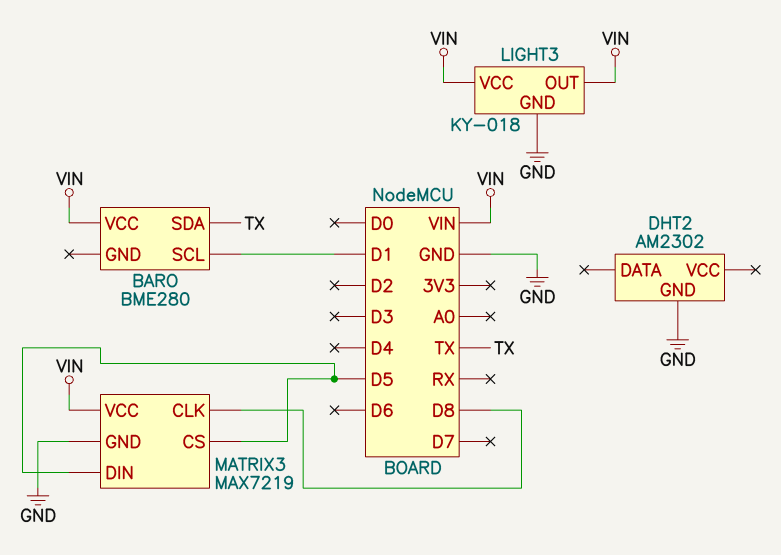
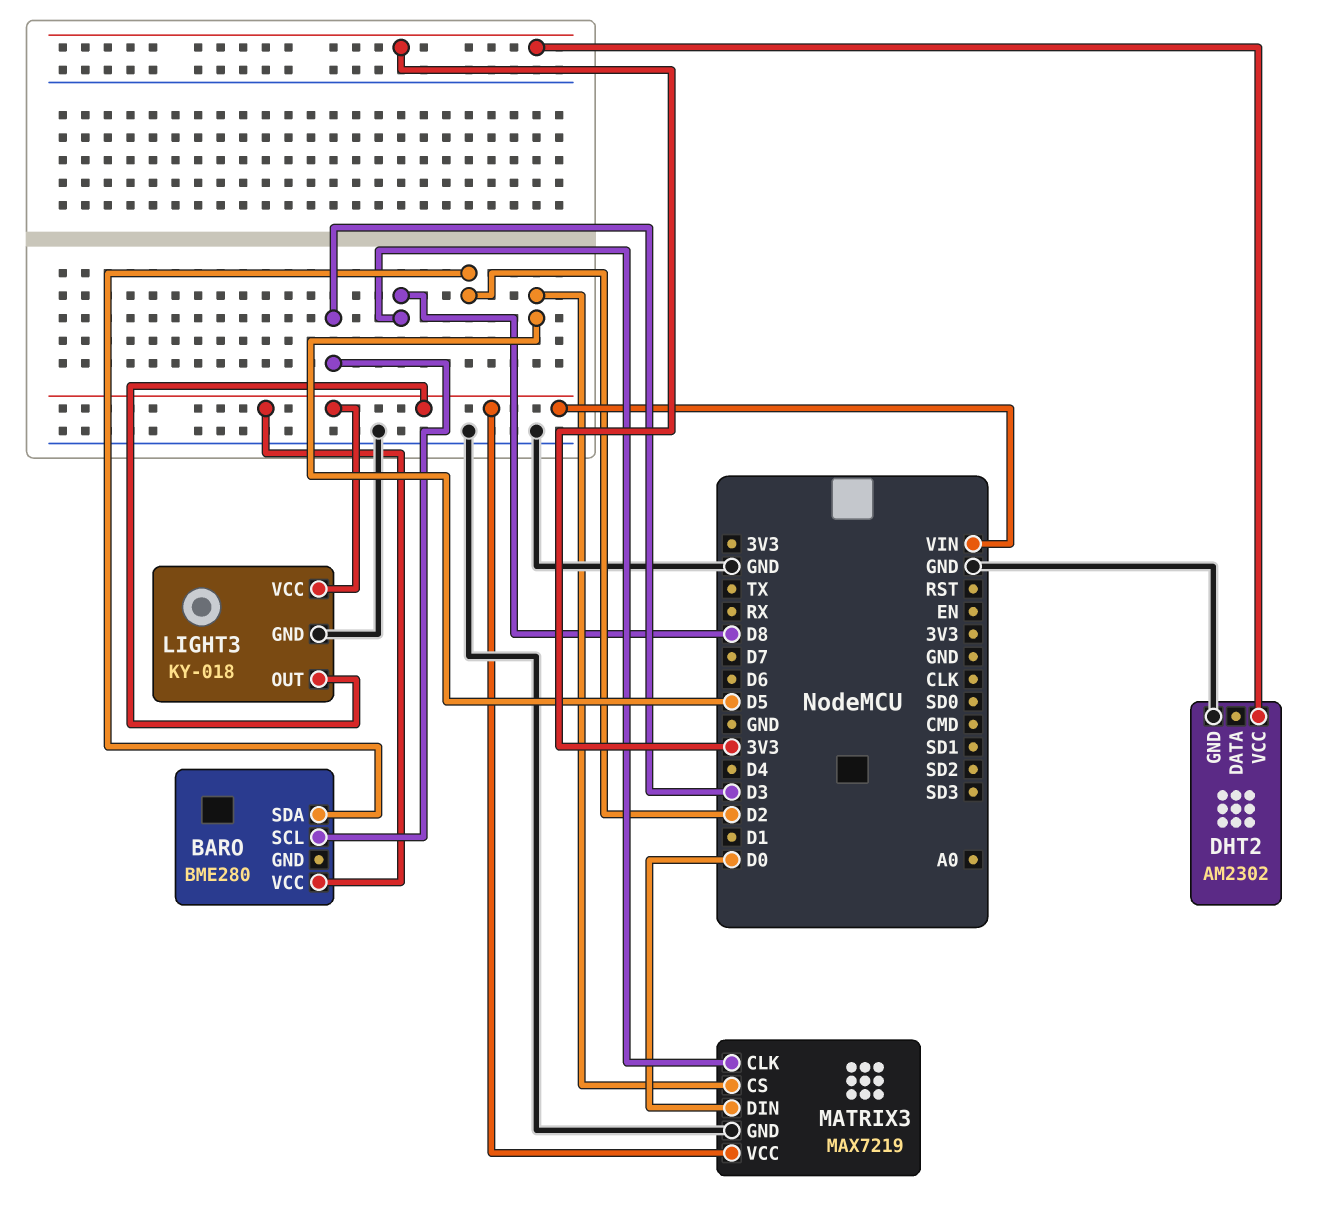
BARO pin SCL: D1 -> D3
BARO pin SDA: TX -> D2
DHT2 pin VCC: none -> 3V3
MATRIX3 pin DIN: D5 -> D0

